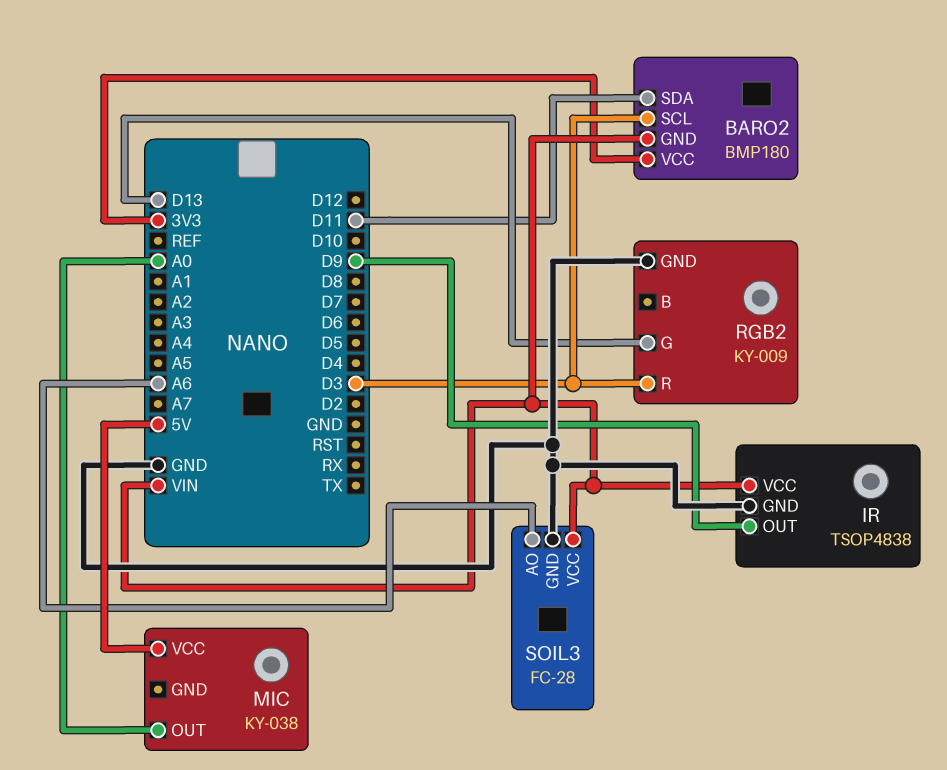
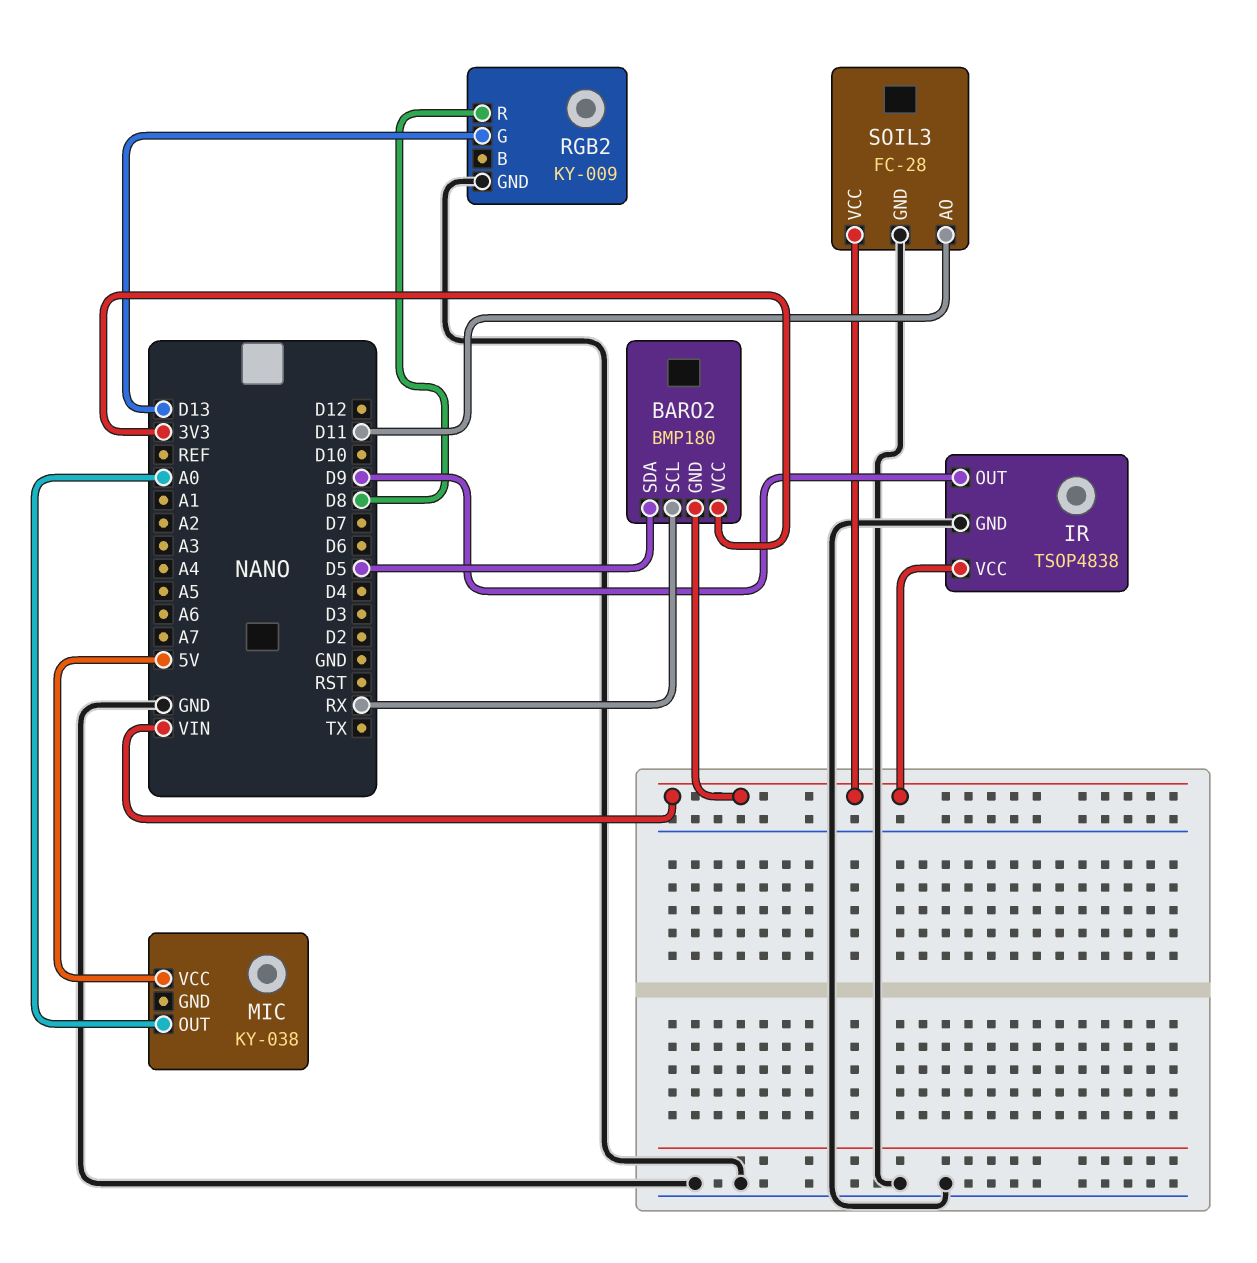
BARO2 pin SCL: D3 -> RX
BARO2 pin SDA: D11 -> D5
RGB2 pin R: D3 -> D8
SOIL3 pin AO: A6 -> D11

